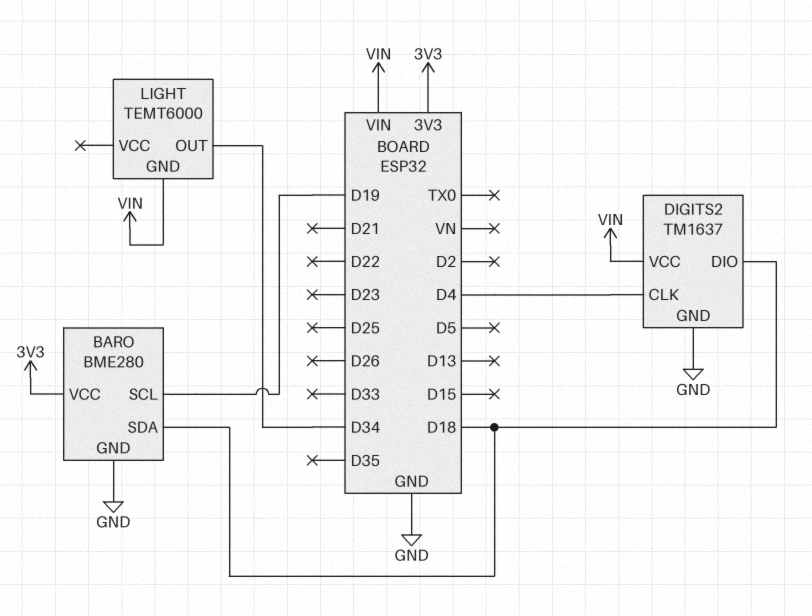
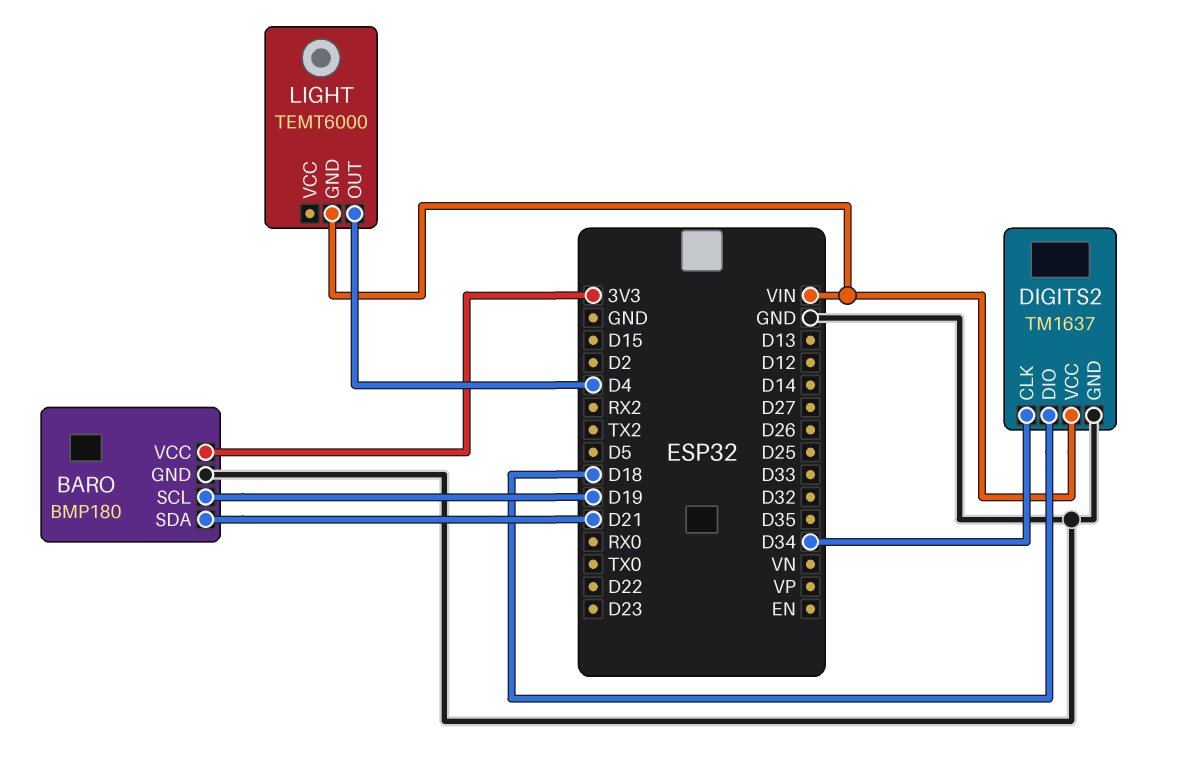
BARO: BME280 -> BMP180
BARO pin SDA: D18 -> D21
DIGITS2 pin CLK: D4 -> D34
LIGHT pin OUT: D34 -> D4

